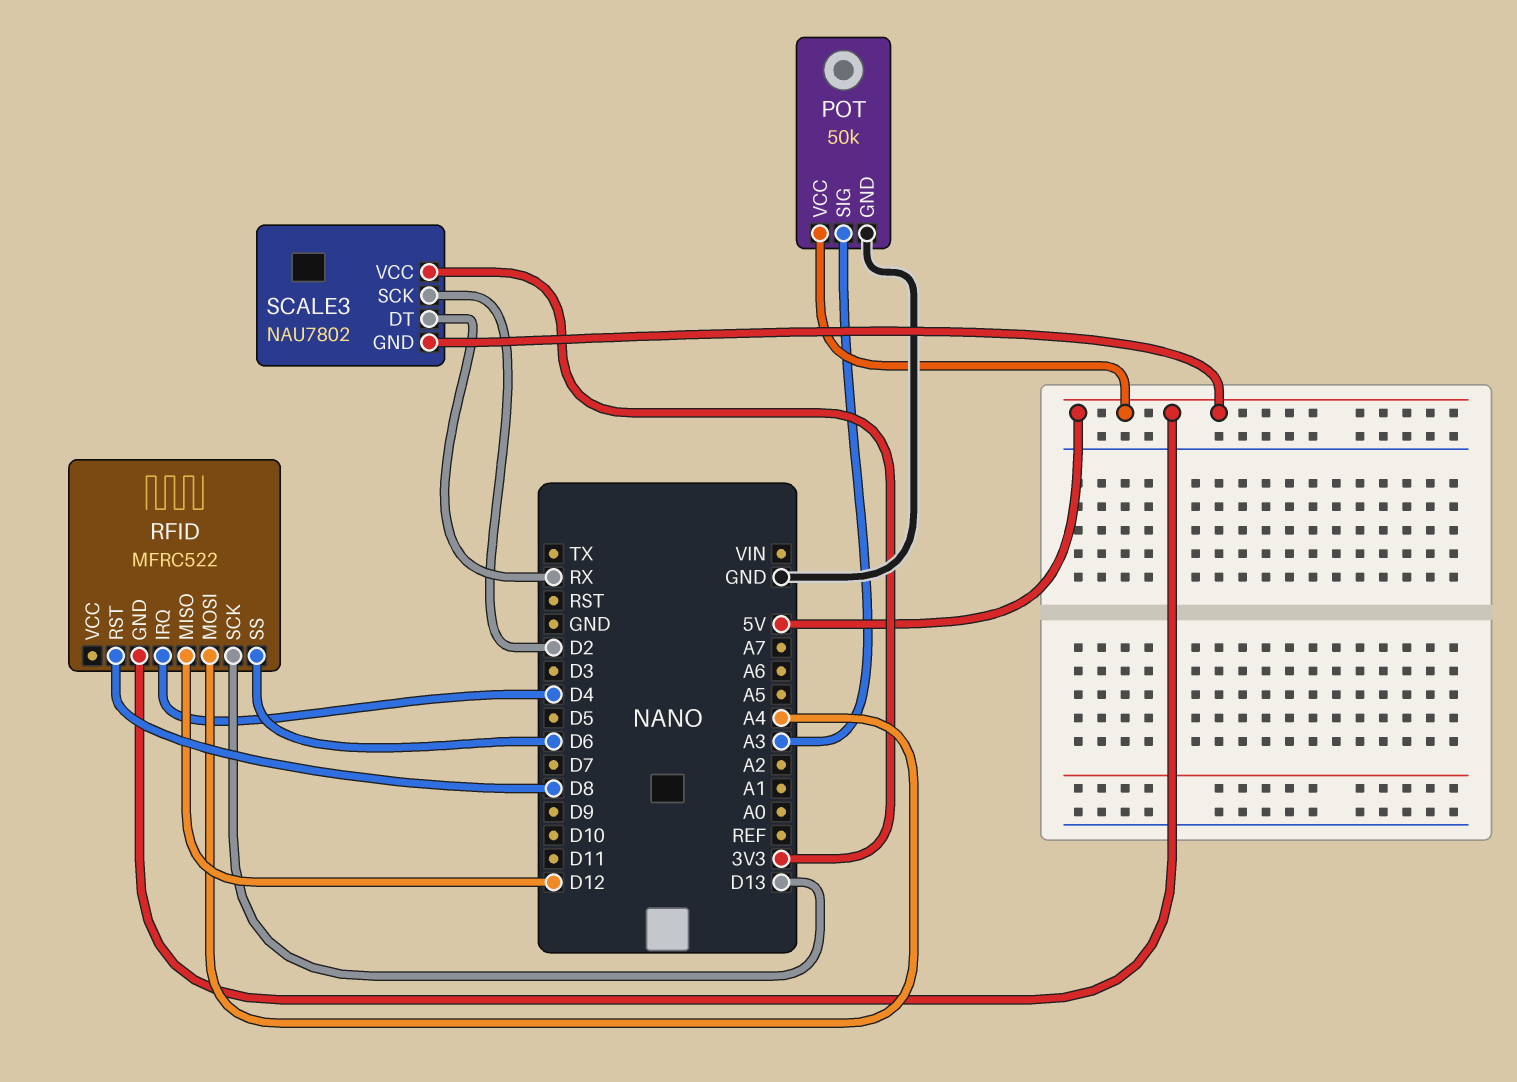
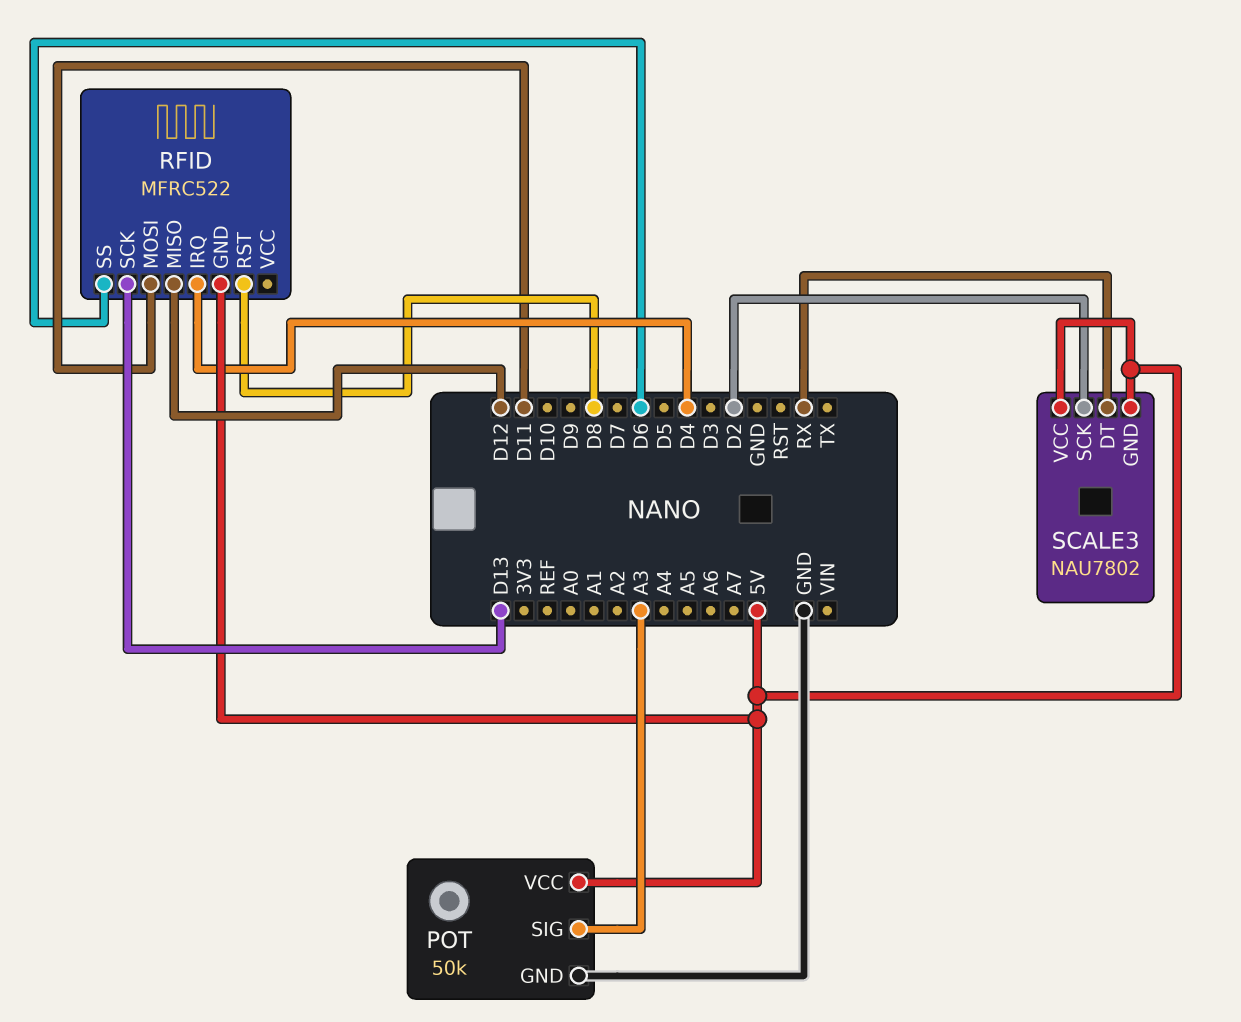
RFID pin MOSI: A4 -> D11
SCALE3 pin VCC: 3V3 -> 5V

